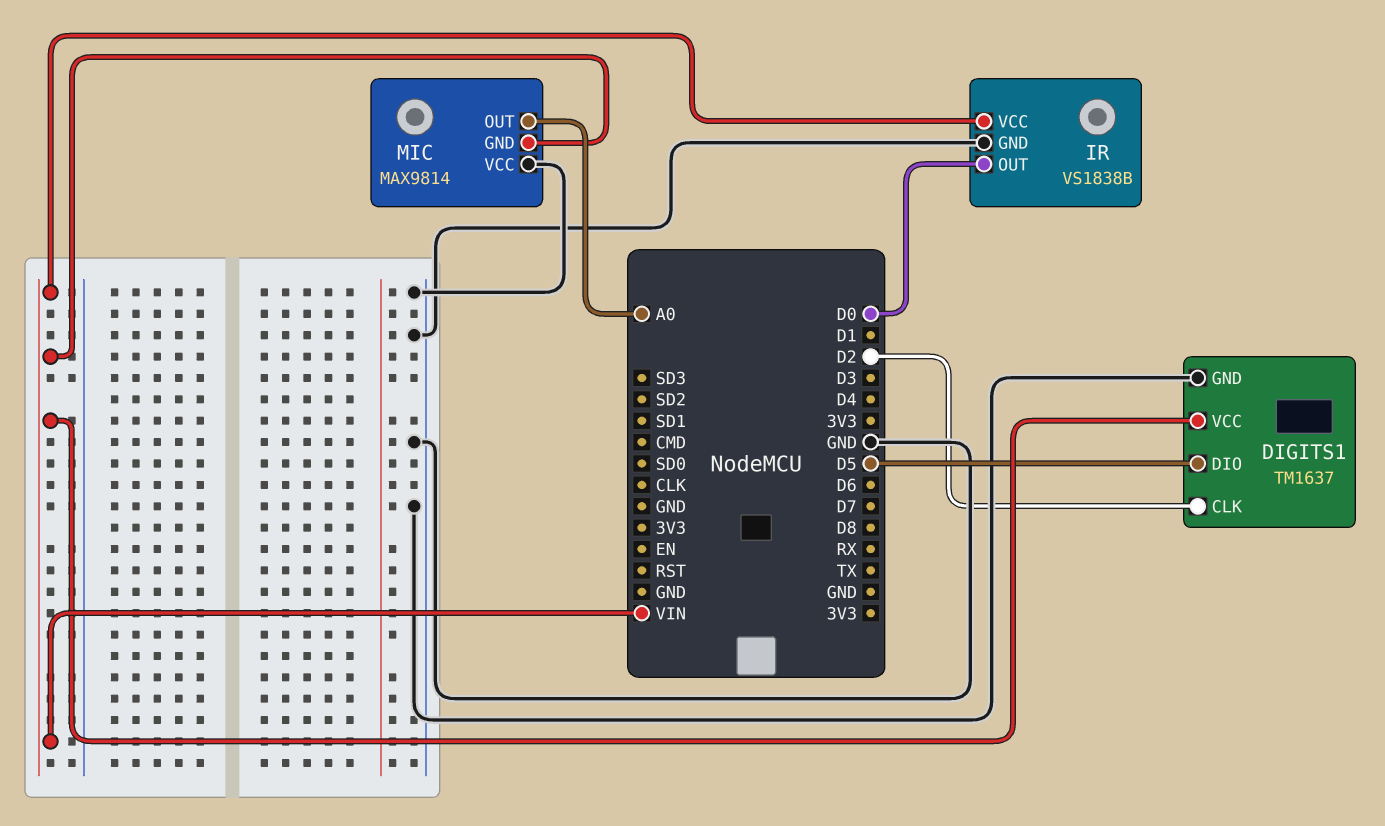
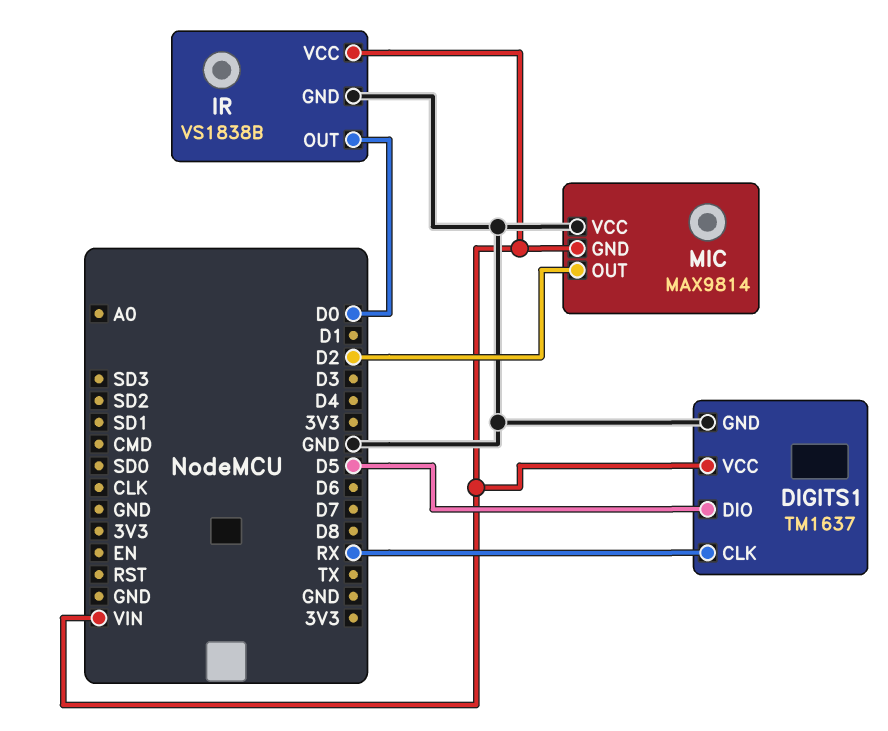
DIGITS1 pin CLK: D2 -> RX
MIC pin OUT: A0 -> D2

